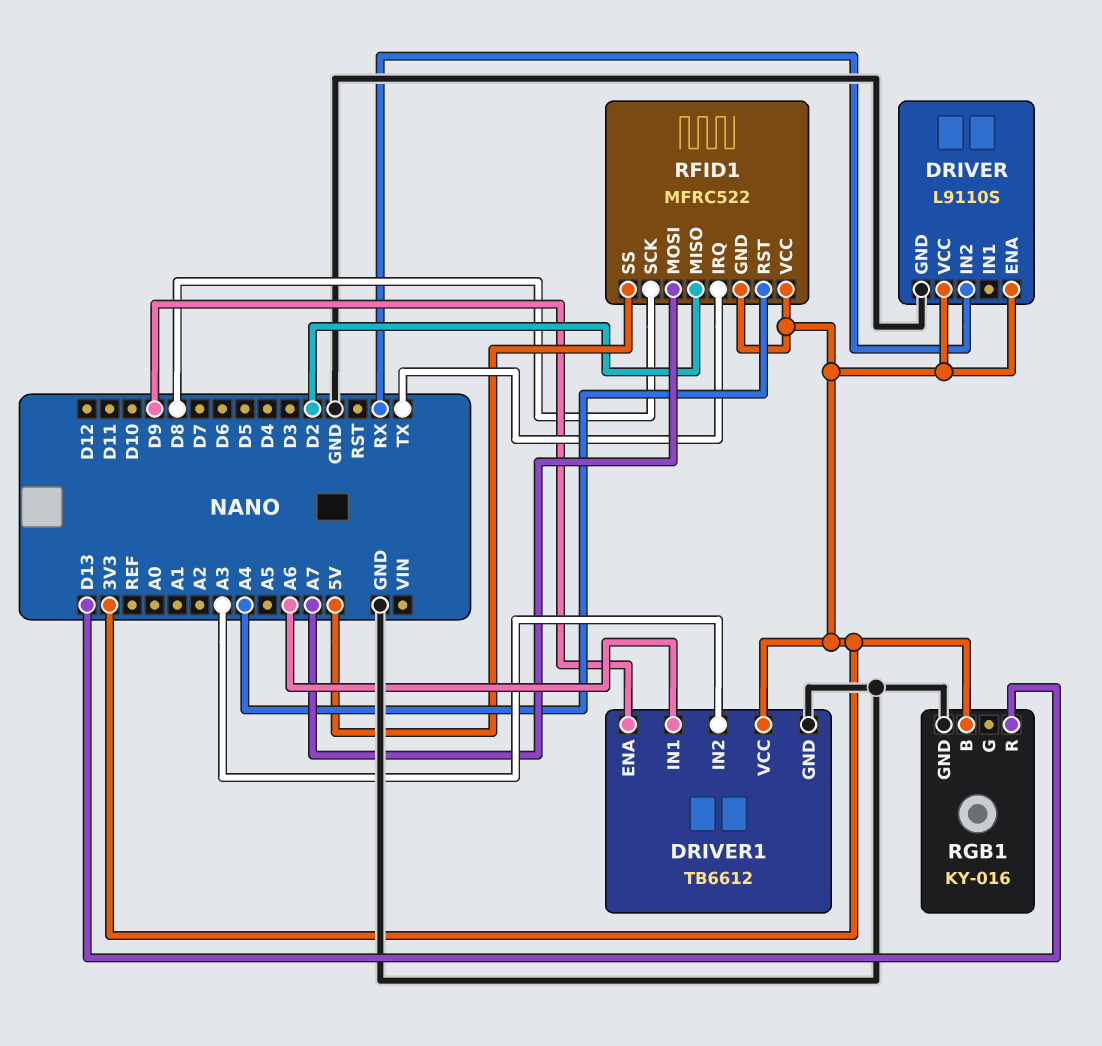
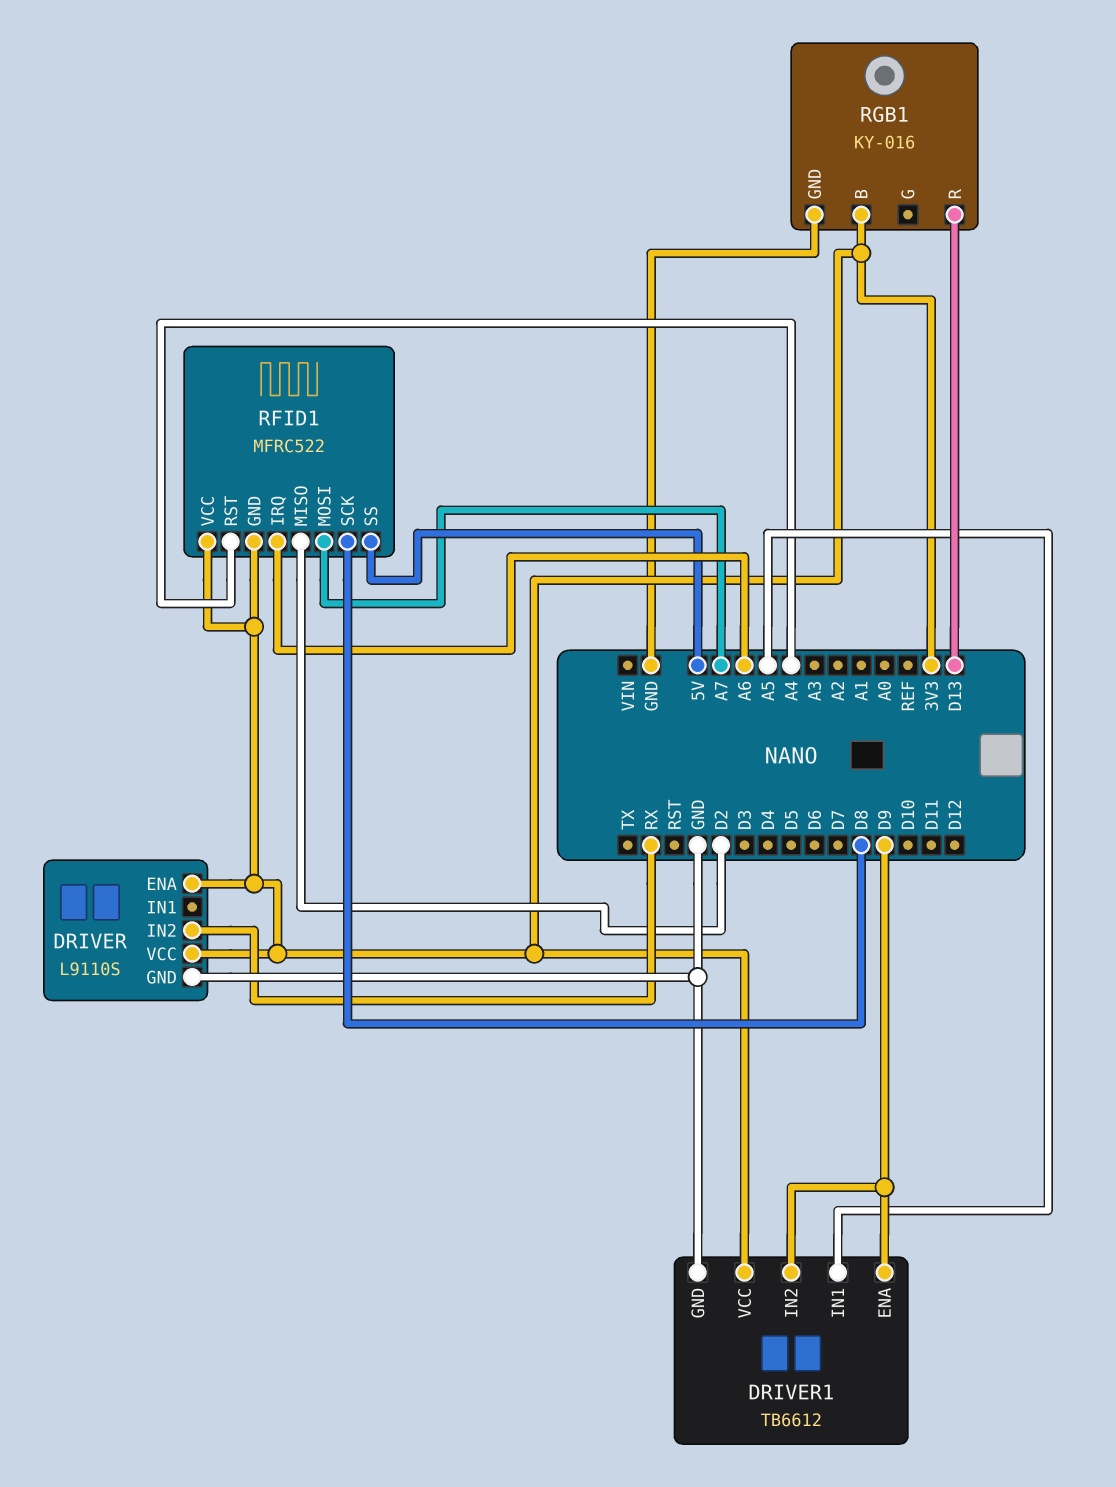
DRIVER1 pin IN1: A6 -> A5
DRIVER1 pin IN2: A3 -> D9
RFID1 pin IRQ: TX -> A6

